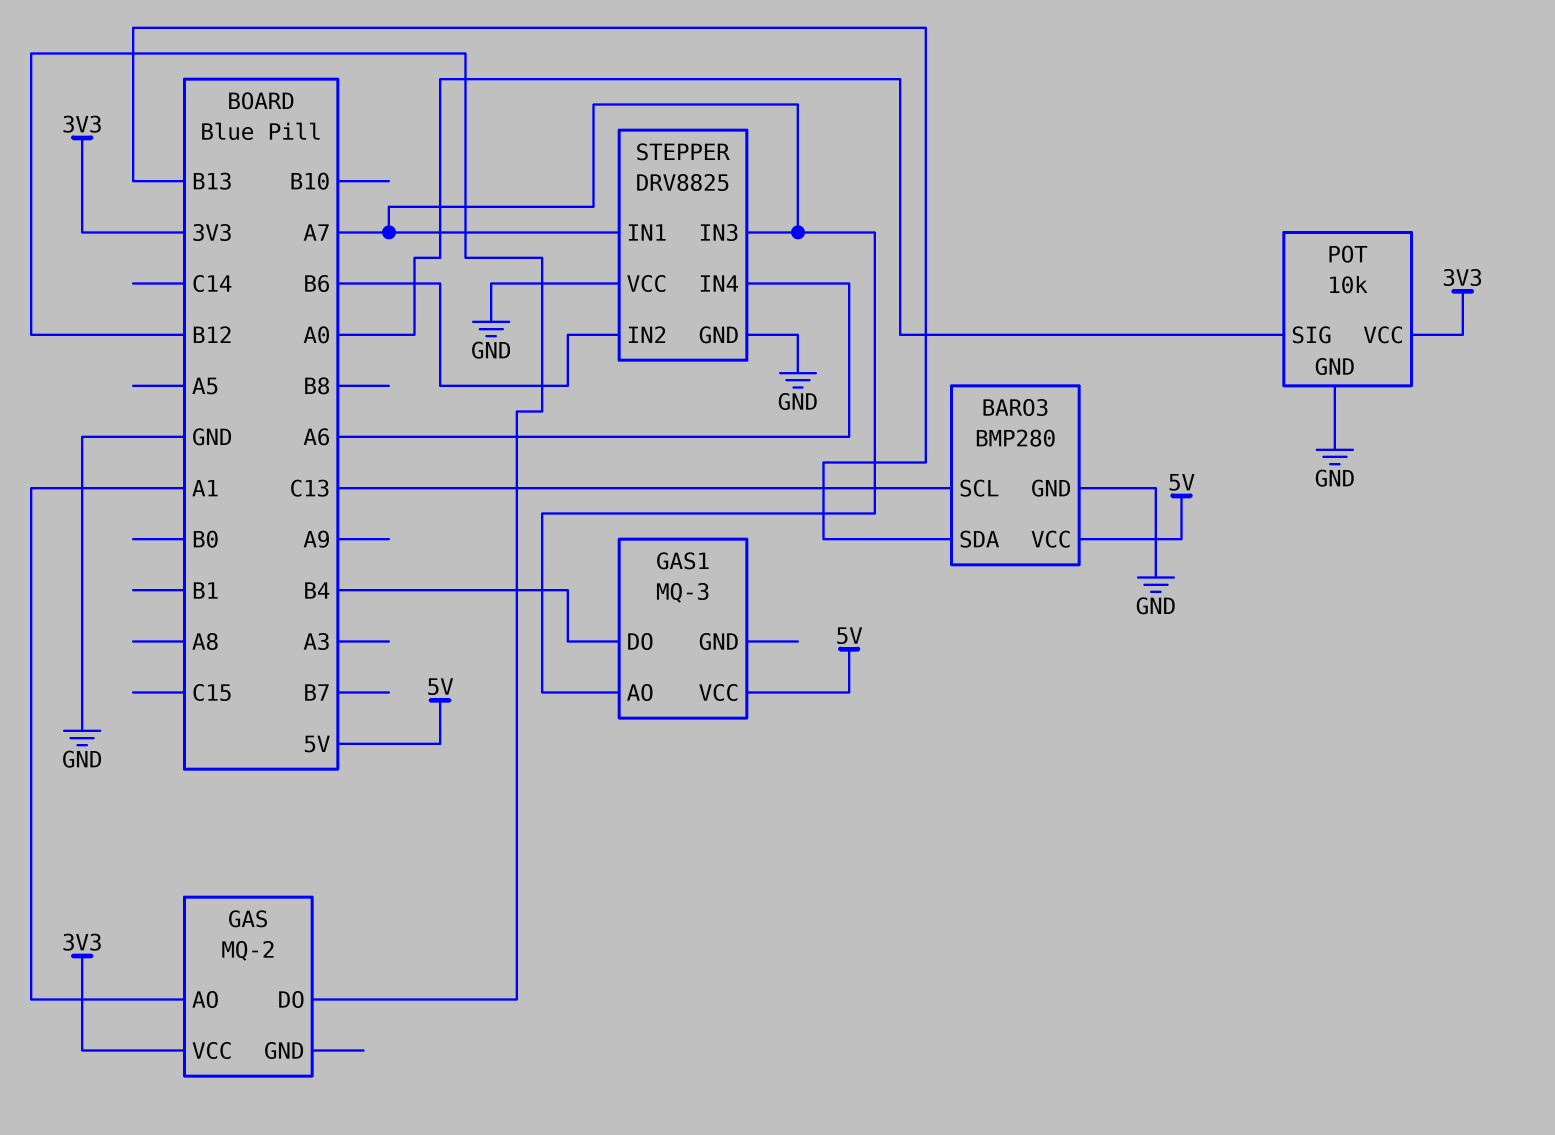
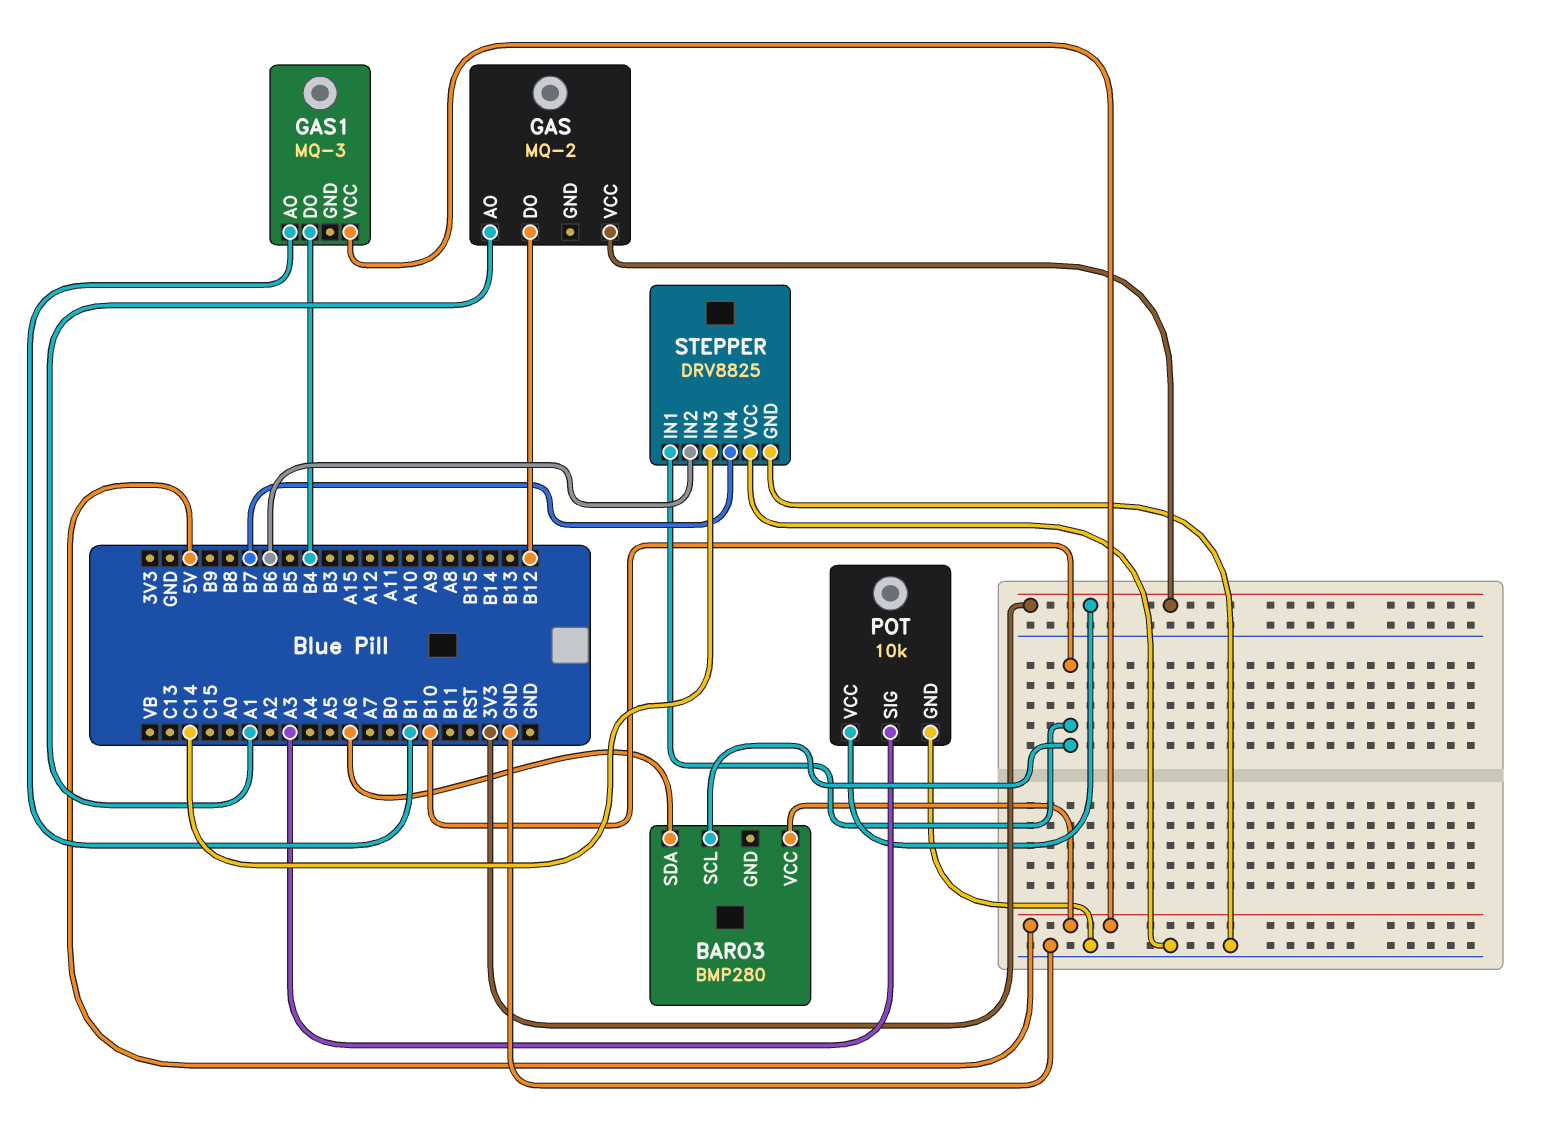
BARO3 pin GND: GND -> none
BARO3 pin SCL: C13 -> B10
BARO3 pin SDA: B13 -> A6
GAS1 pin AO: A7 -> B1
POT pin SIG: A0 -> A3
STEPPER pin IN1: A7 -> B10
STEPPER pin IN3: A7 -> C14
STEPPER pin IN4: A6 -> B7

